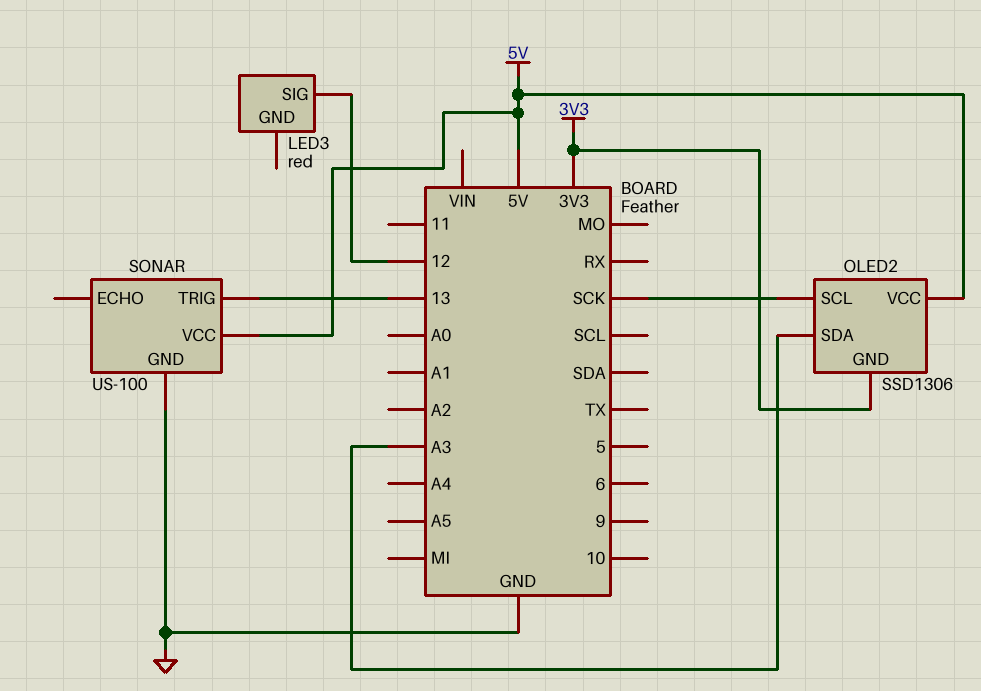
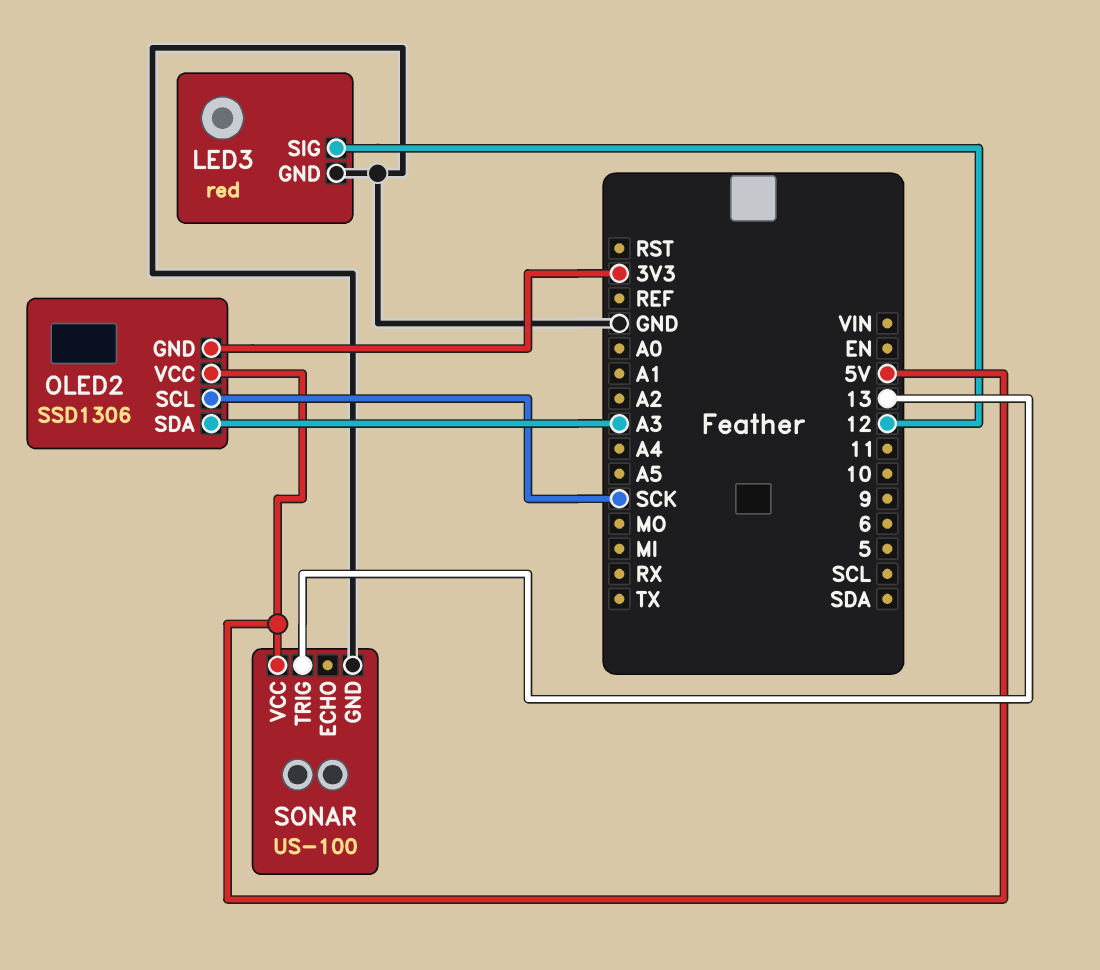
LED3 pin GND: none -> GND

